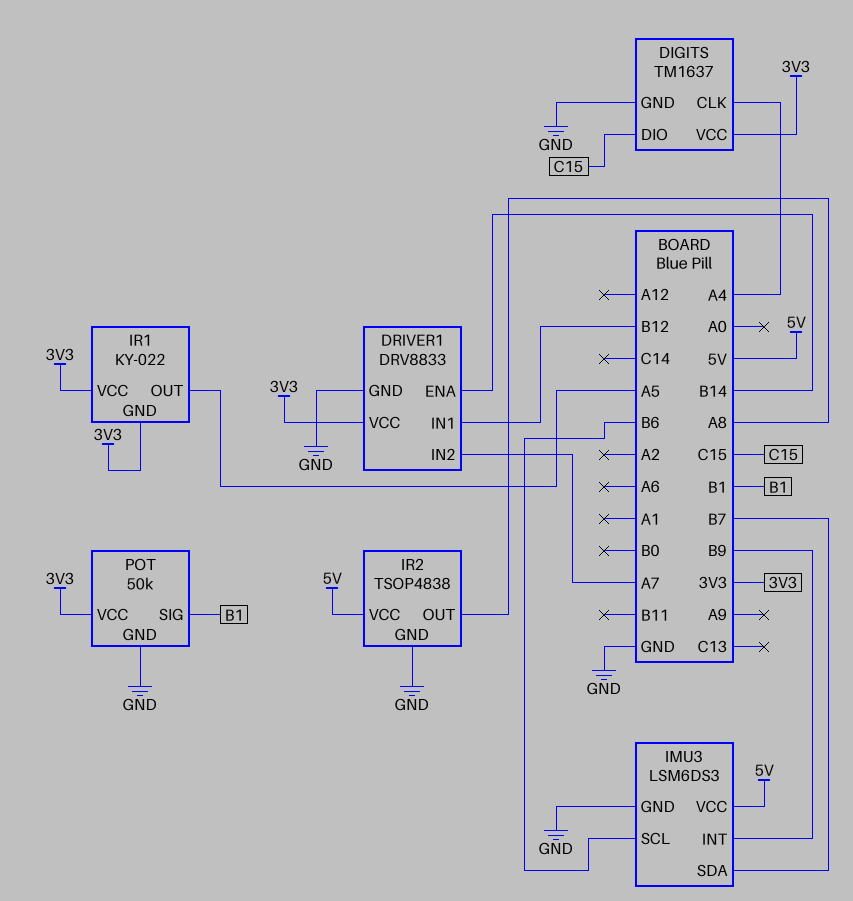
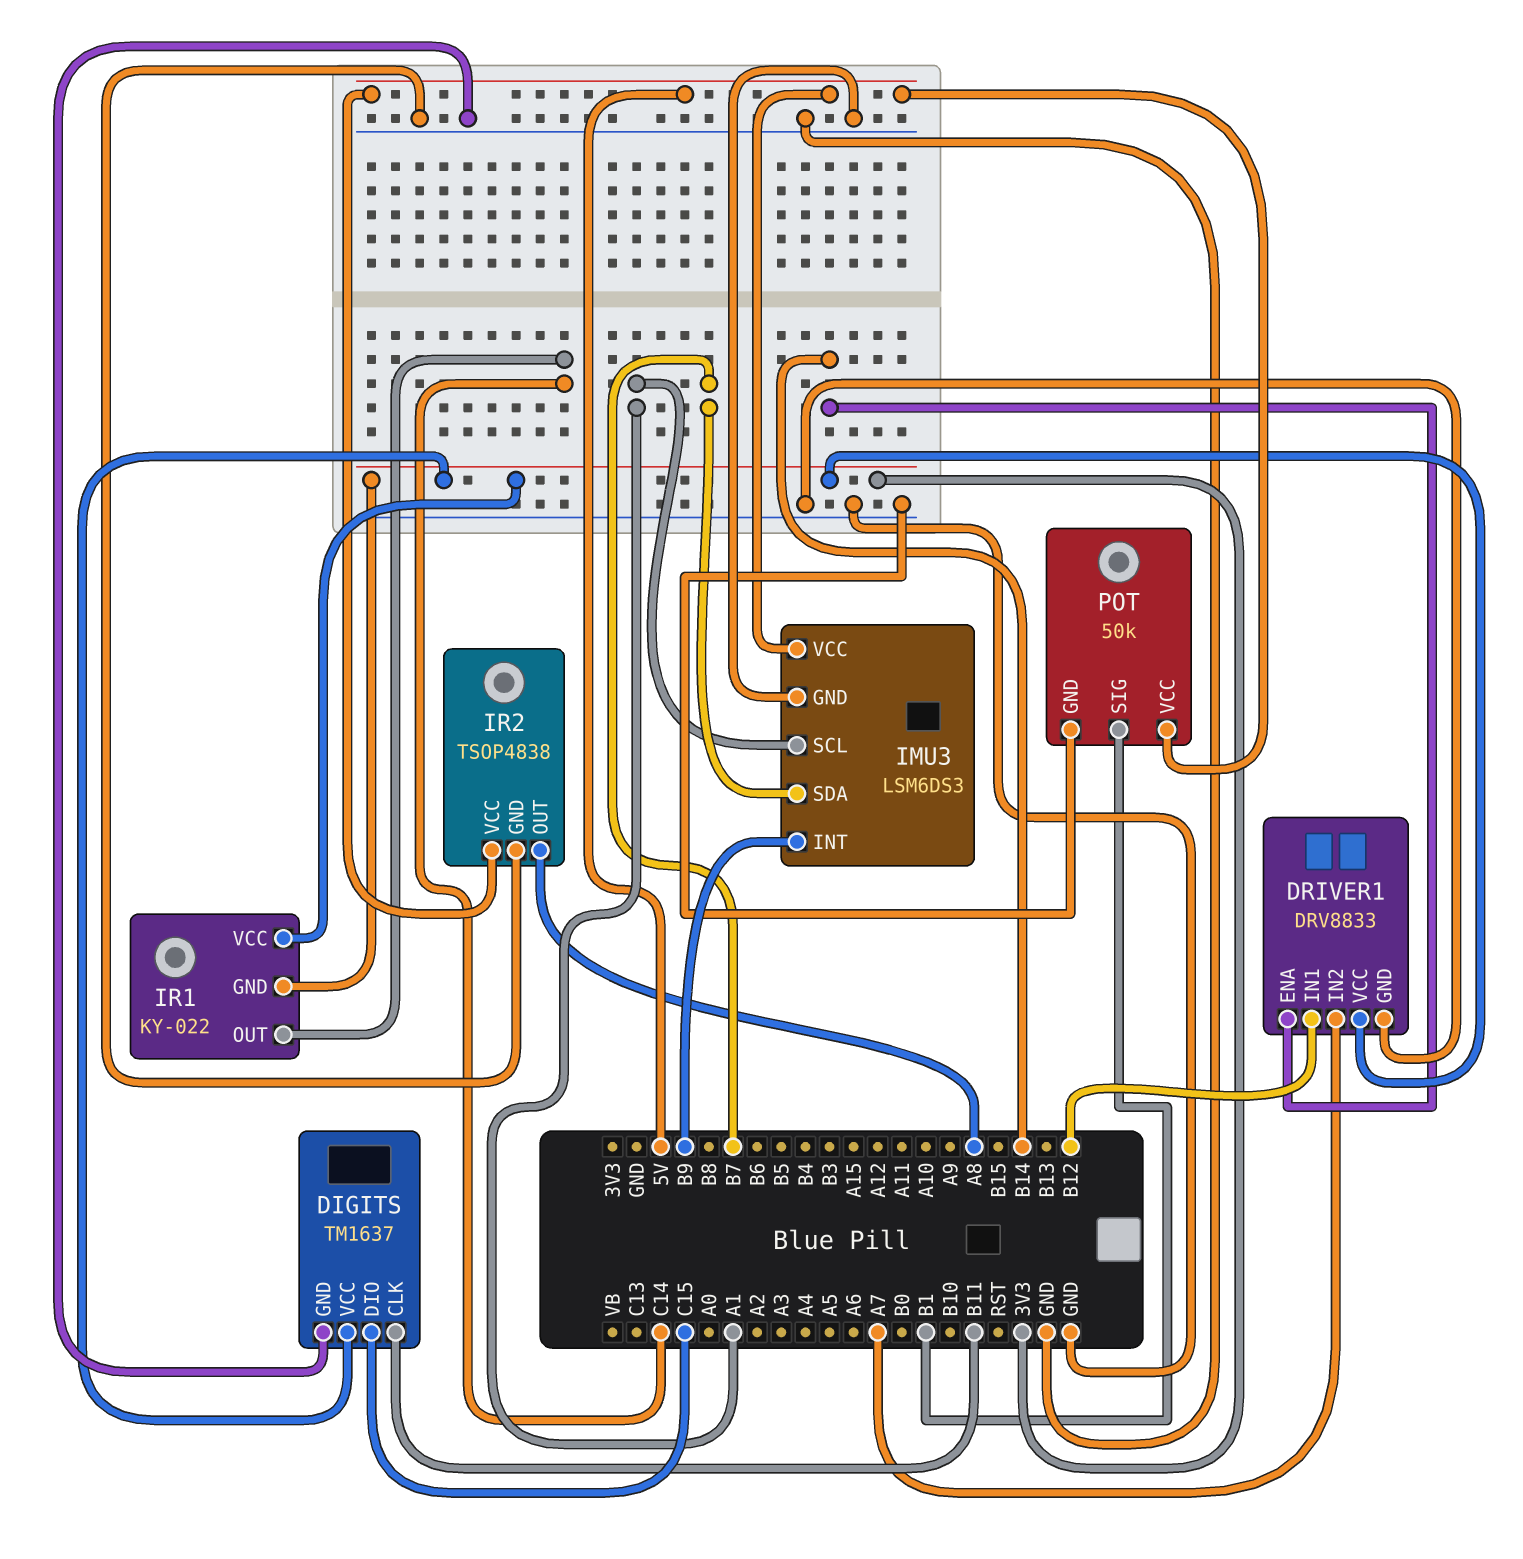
DIGITS pin CLK: A4 -> B11
IMU3 pin SCL: B6 -> A1
IR1 pin OUT: A5 -> C14
POT pin VCC: 3V3 -> 5V

